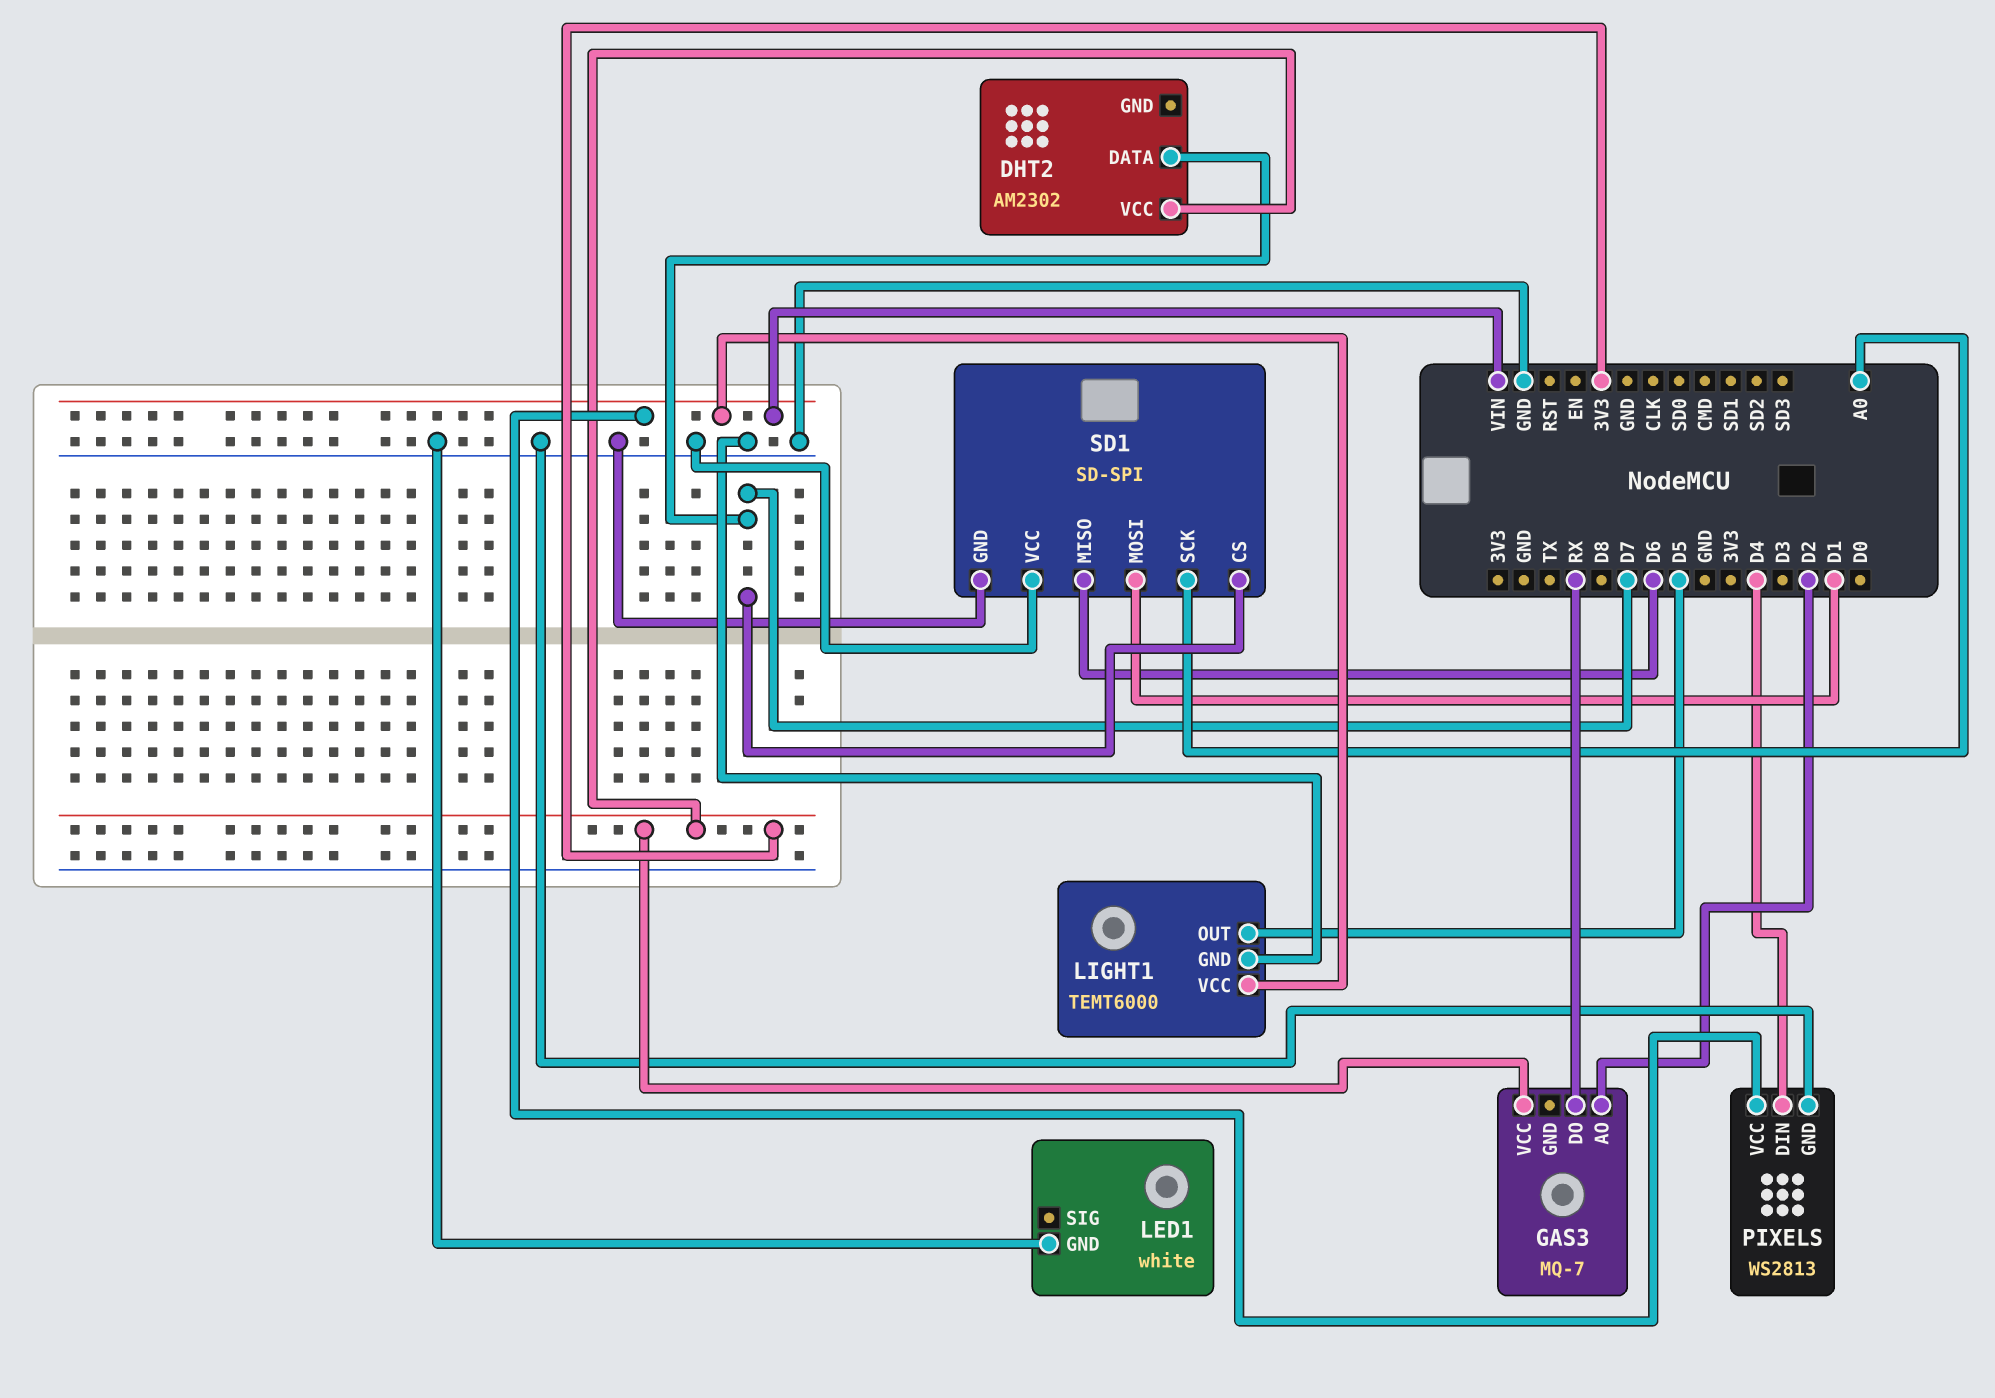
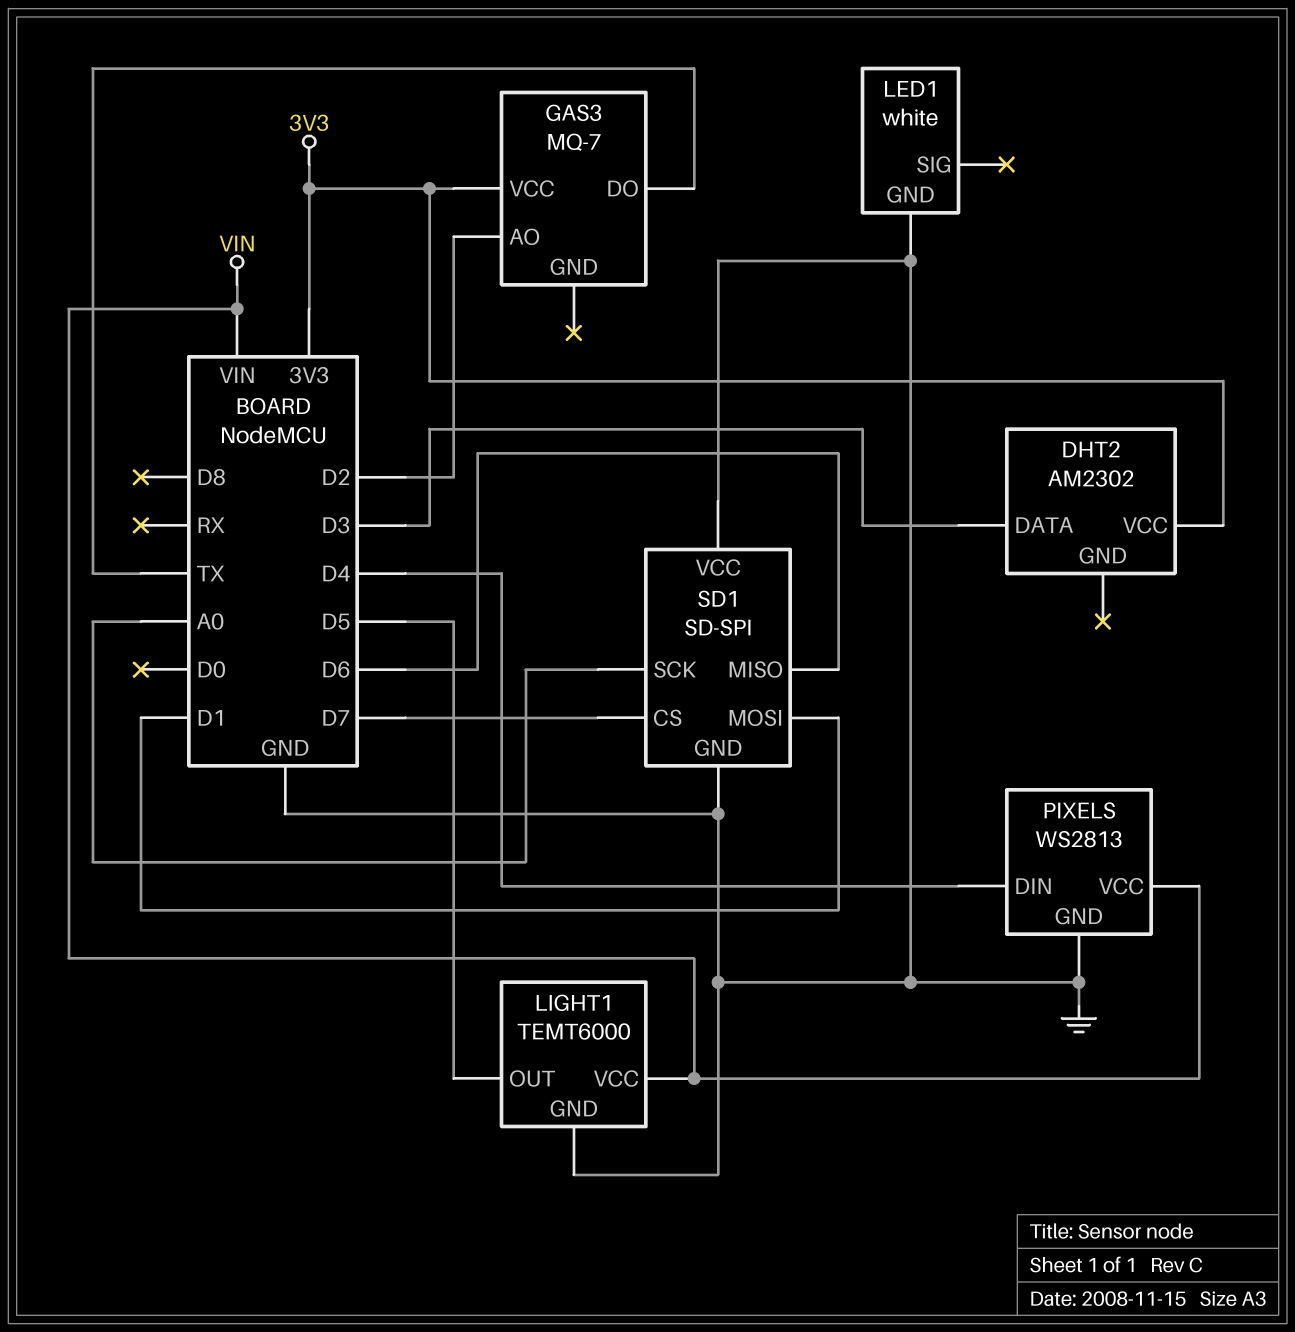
DHT2 pin DATA: D7 -> D3
GAS3 pin DO: RX -> TX

